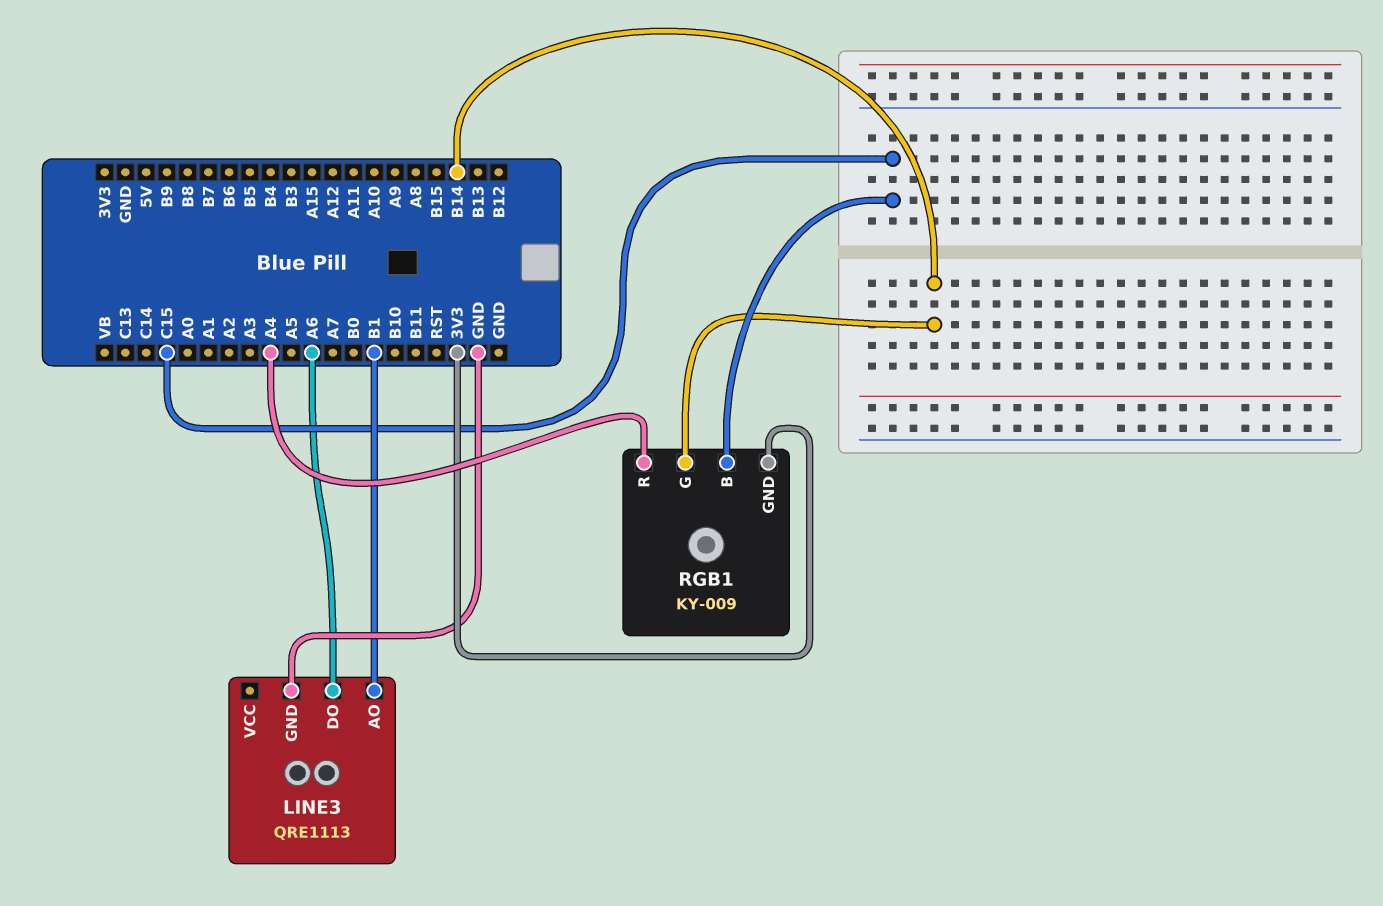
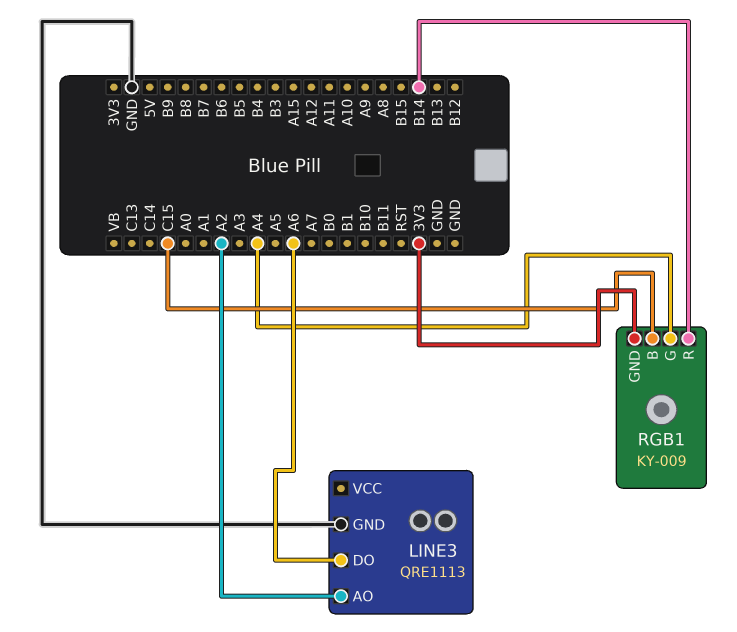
LINE3 pin AO: B1 -> A2
RGB1 pin G: B14 -> A4
RGB1 pin R: A4 -> B14

